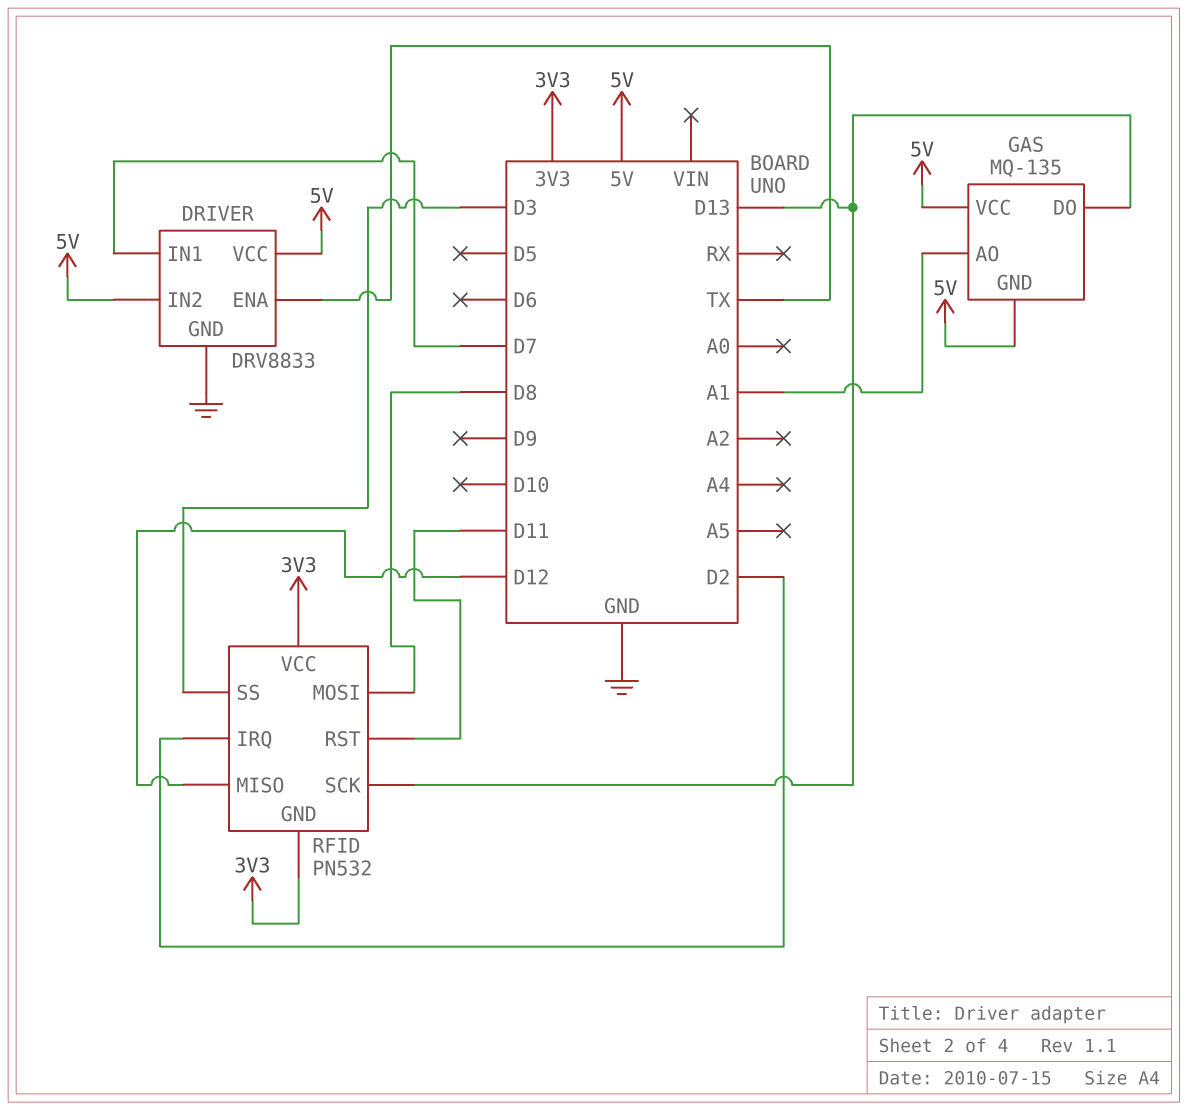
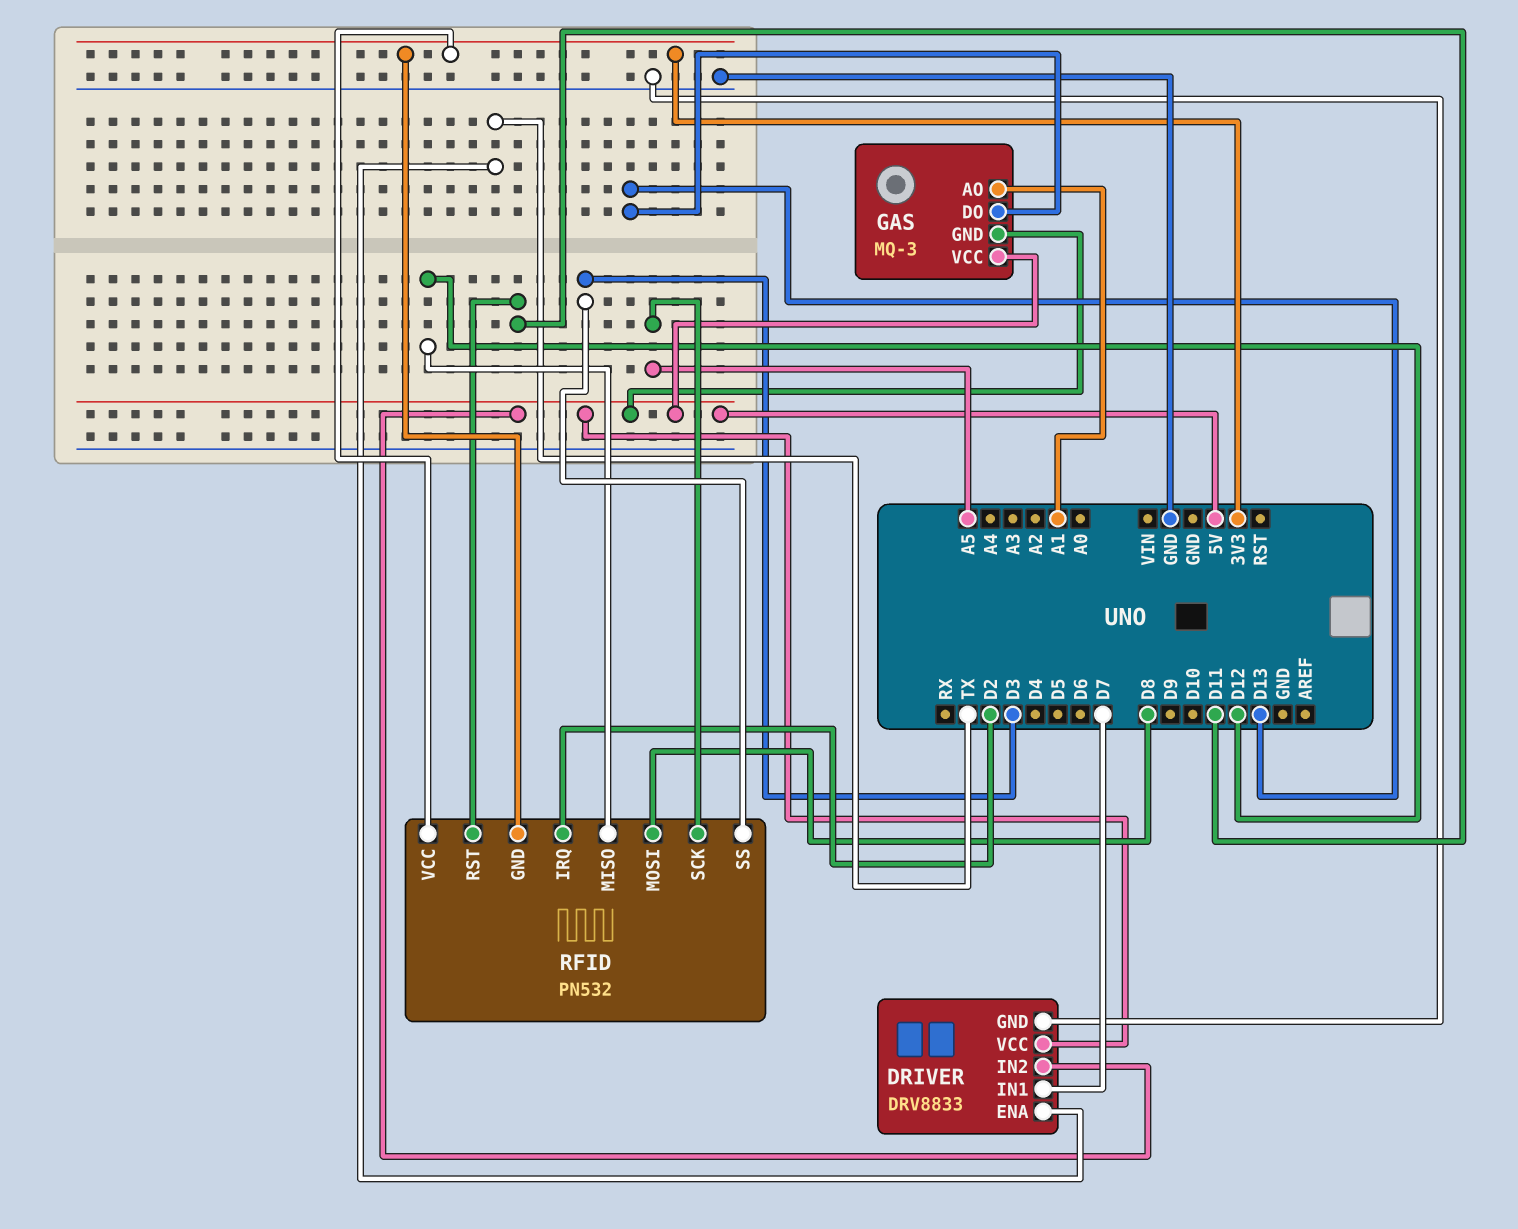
GAS: MQ-135 -> MQ-3
RFID pin SCK: D13 -> A5

